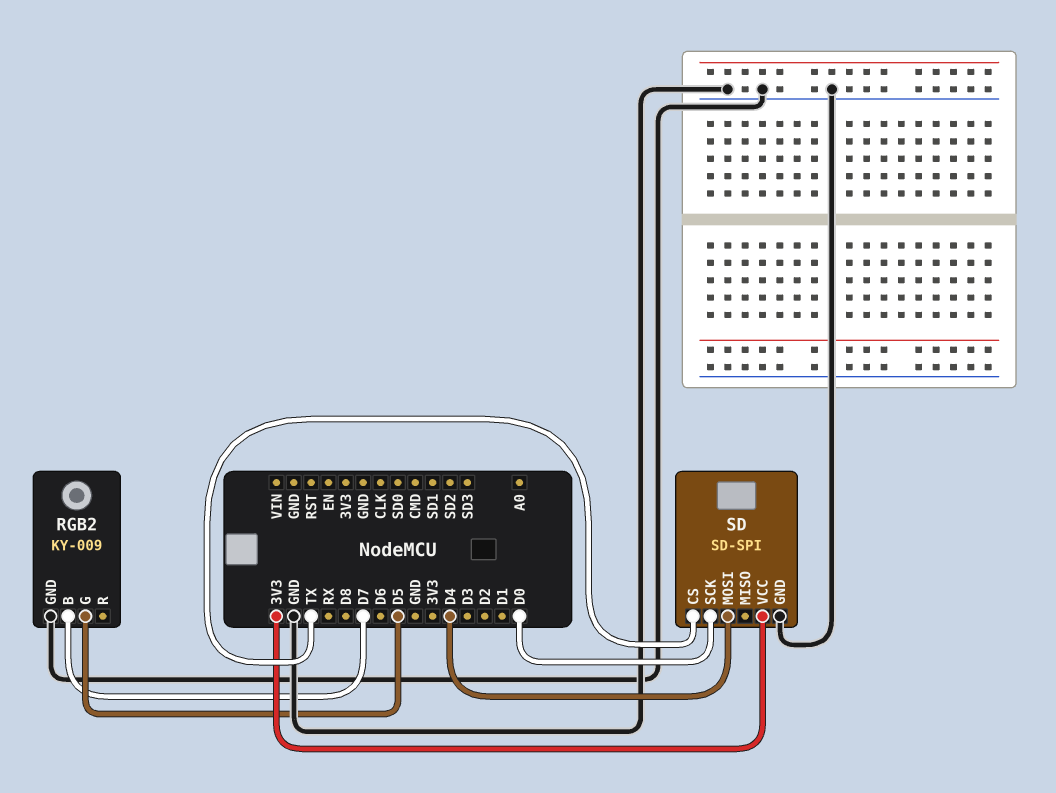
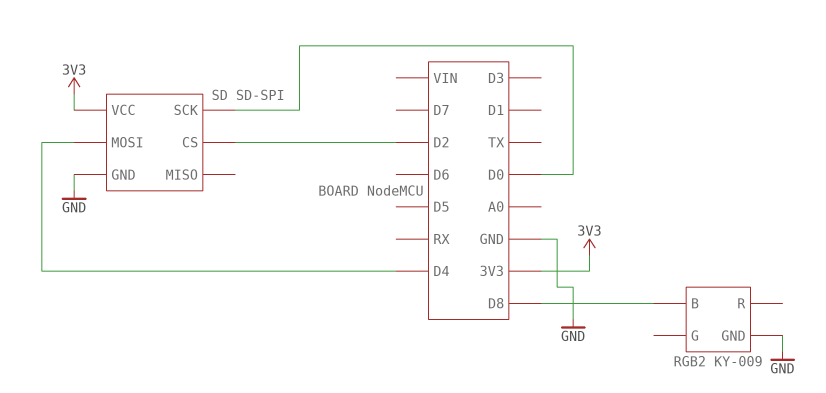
RGB2 pin B: D7 -> D8
RGB2 pin G: D5 -> none
SD pin CS: TX -> D2

